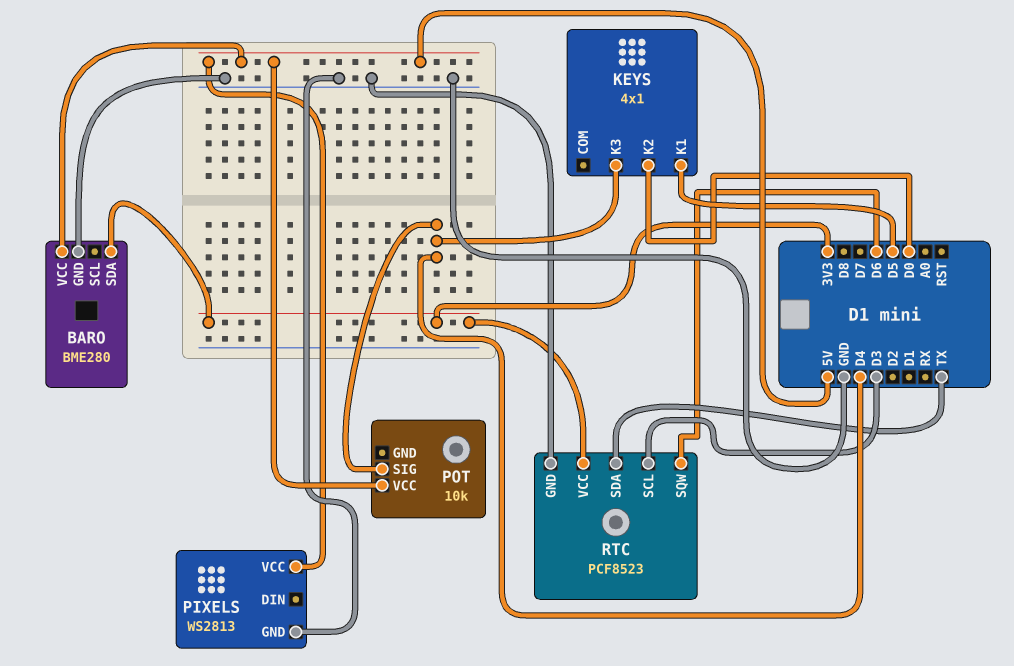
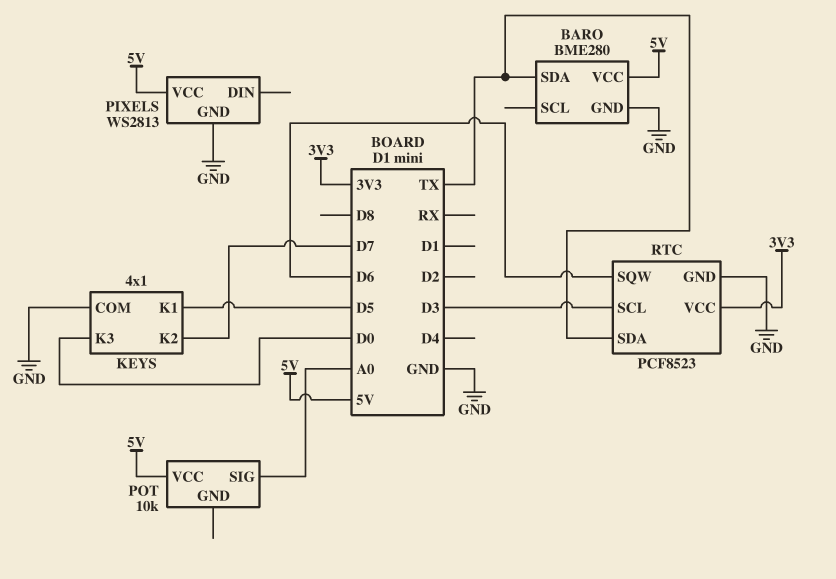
BARO pin SDA: 3V3 -> TX
KEYS pin COM: none -> GND
KEYS pin K2: D0 -> D7
KEYS pin K3: D4 -> D0
POT pin SIG: D4 -> A0

